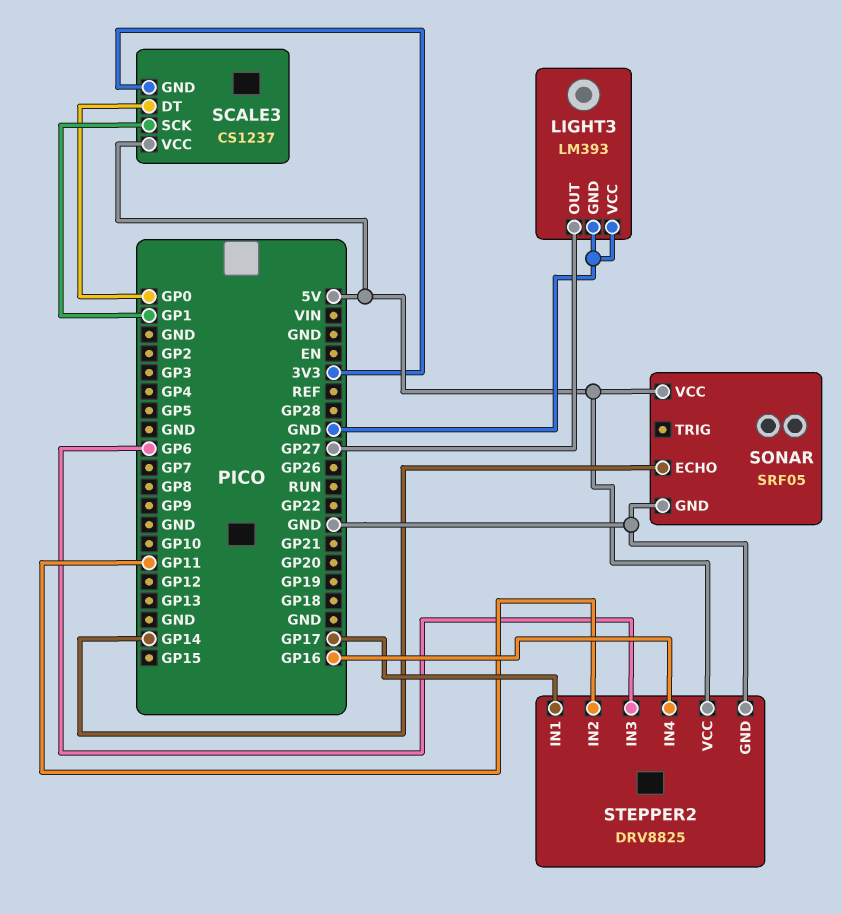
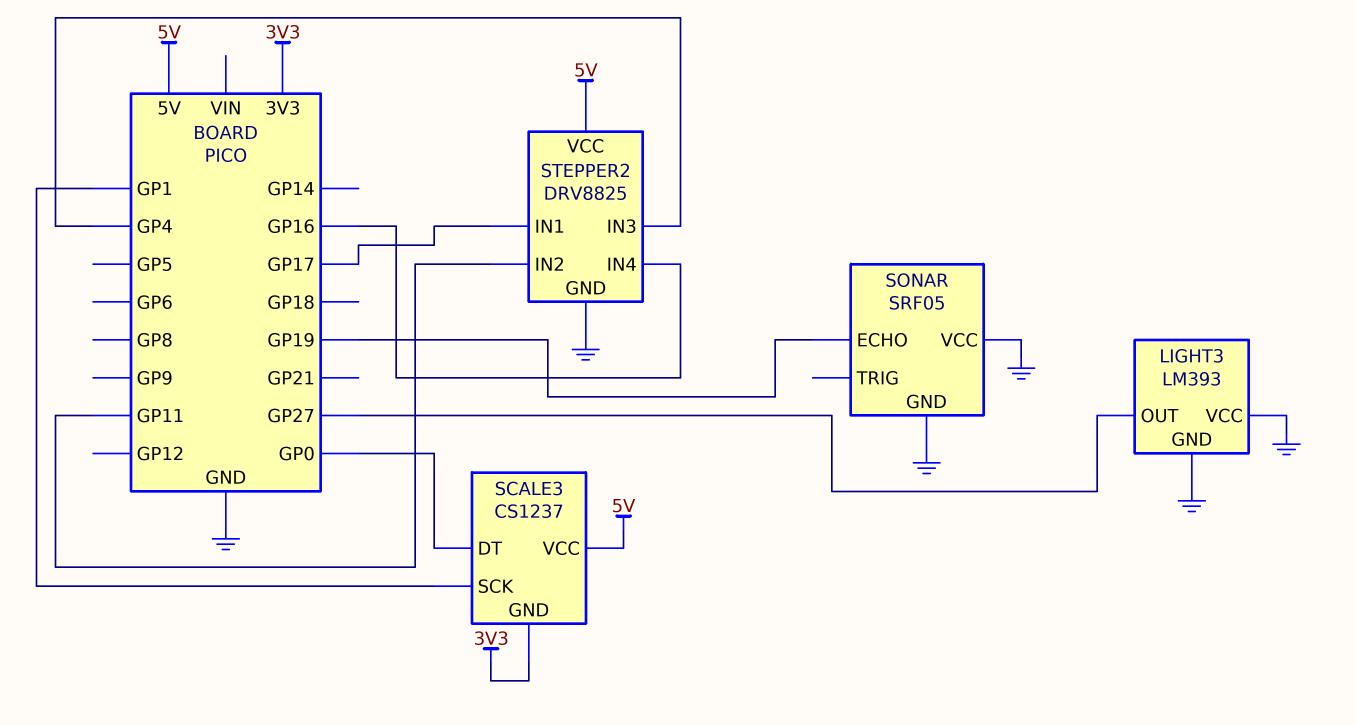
SONAR pin ECHO: GP14 -> GP19
SONAR pin VCC: 5V -> GND
STEPPER2 pin IN3: GP6 -> GP4

